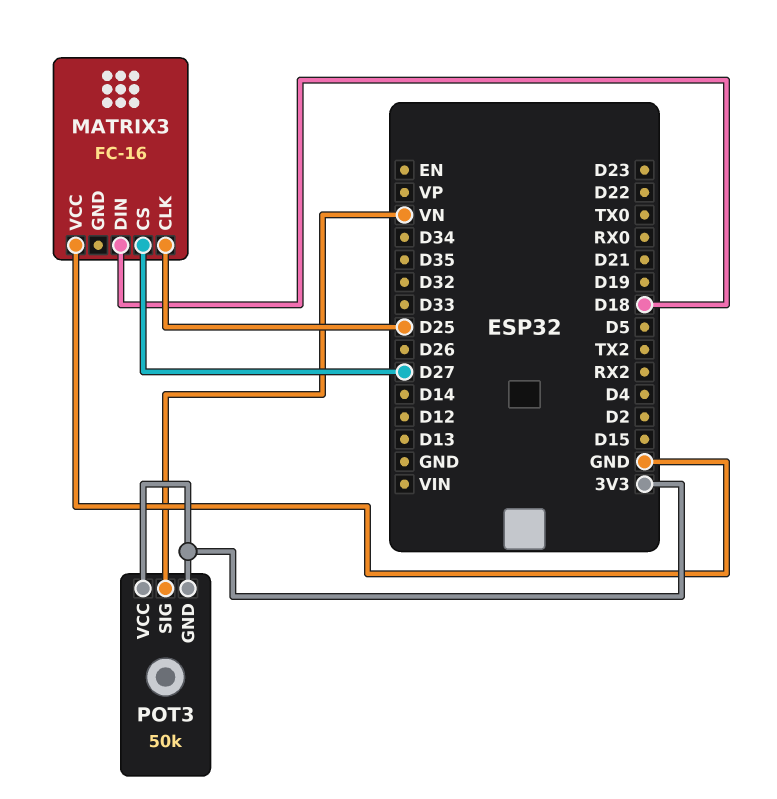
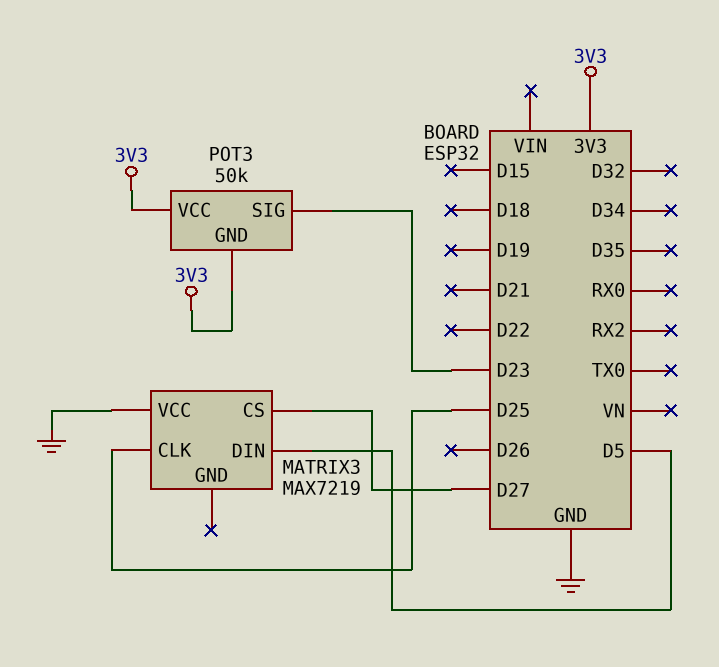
MATRIX3: FC-16 -> MAX7219
MATRIX3 pin DIN: D18 -> D5
POT3 pin SIG: VN -> D23

